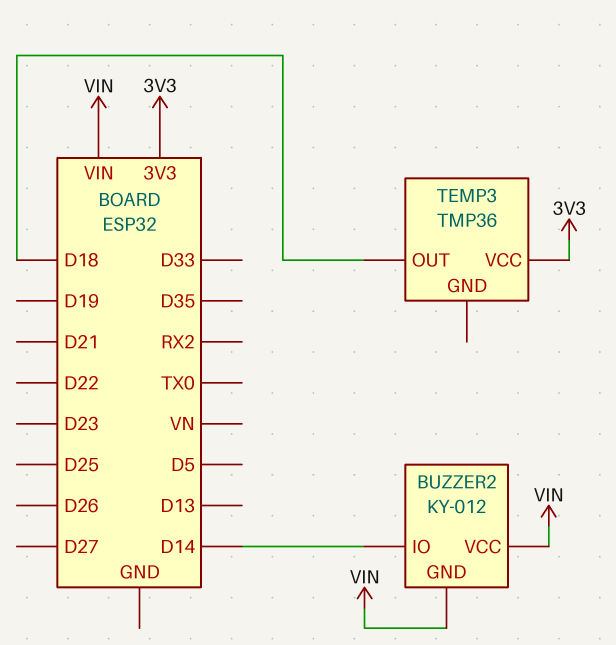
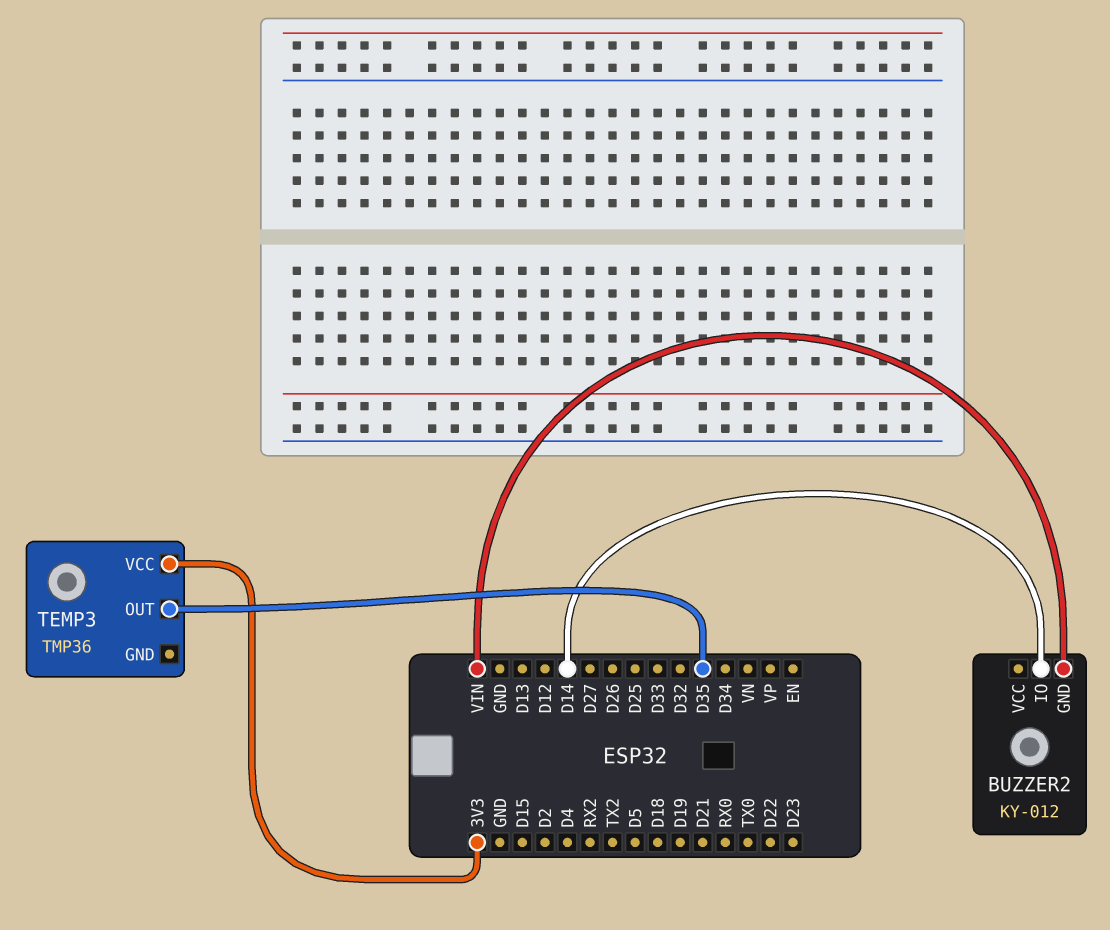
BUZZER2 pin VCC: VIN -> none
TEMP3 pin OUT: D18 -> D35

